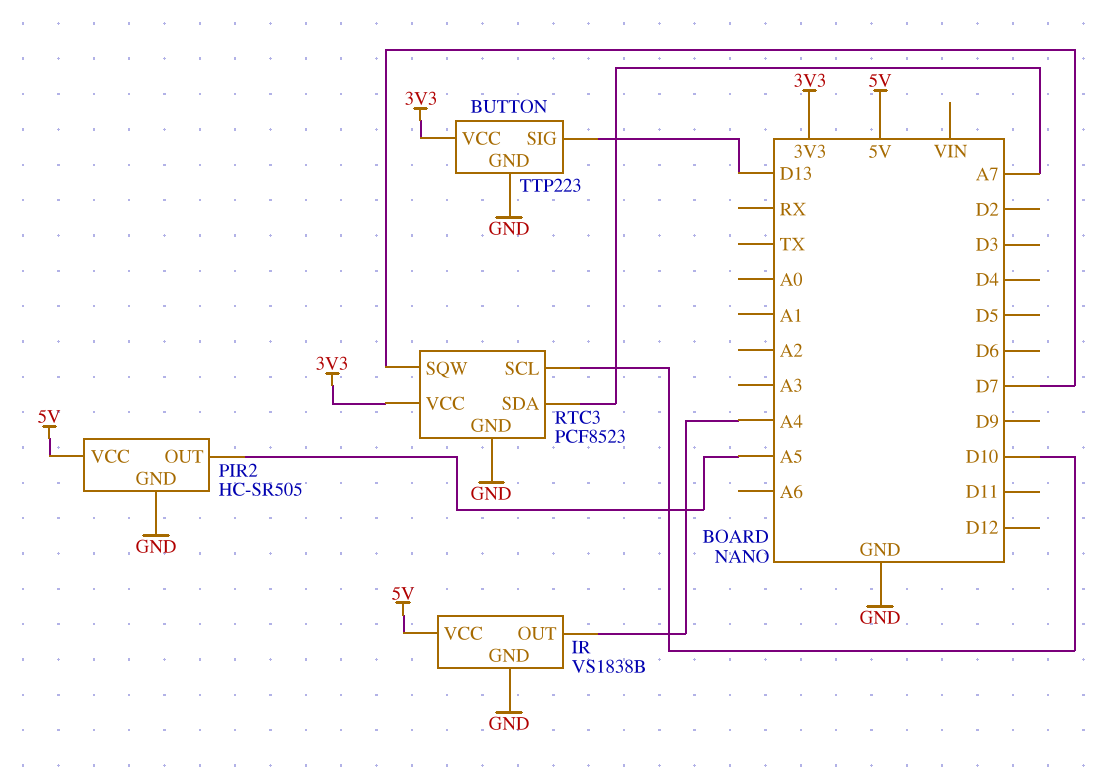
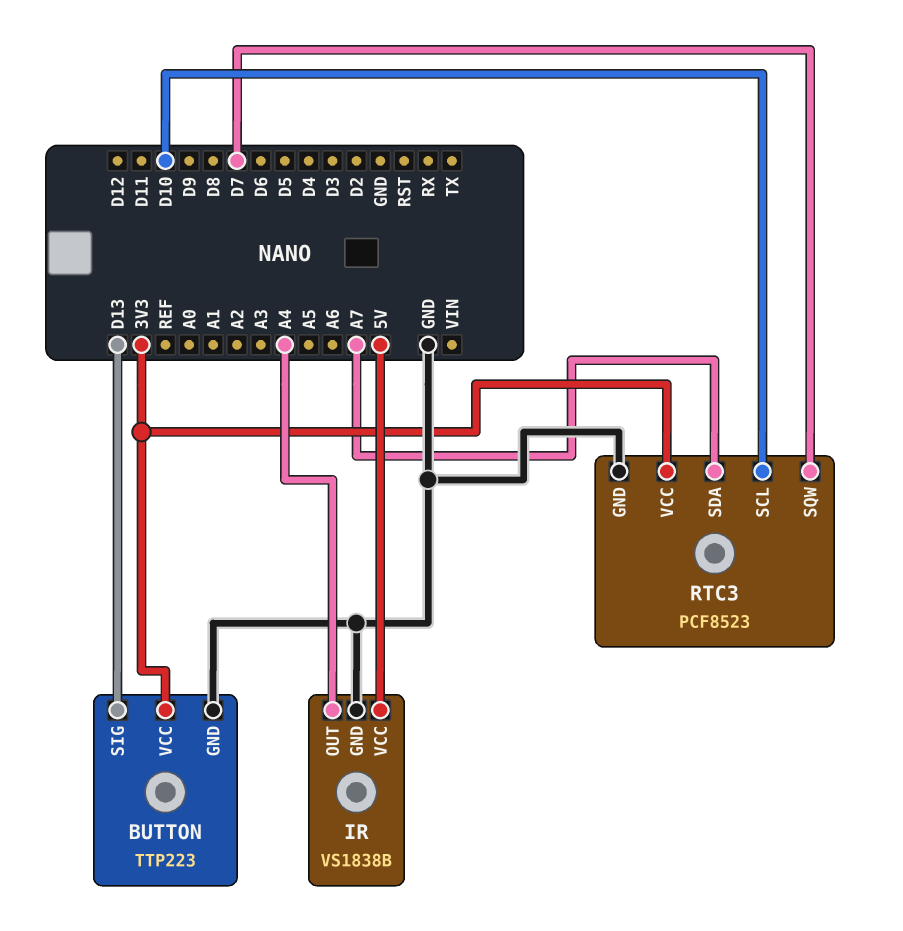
PIR2: HC-SR505 -> none
PIR2 pin GND: GND -> none
PIR2 pin OUT: A5 -> none
PIR2 pin VCC: 5V -> none

